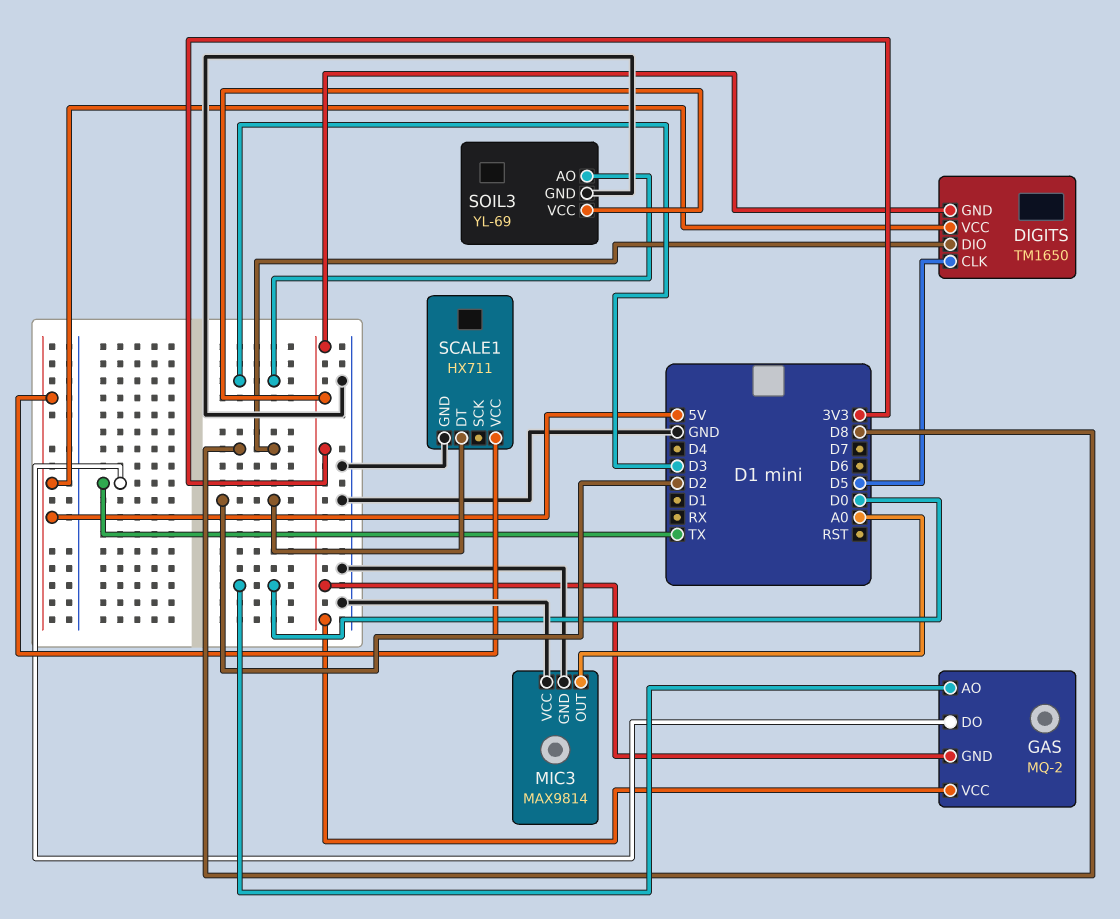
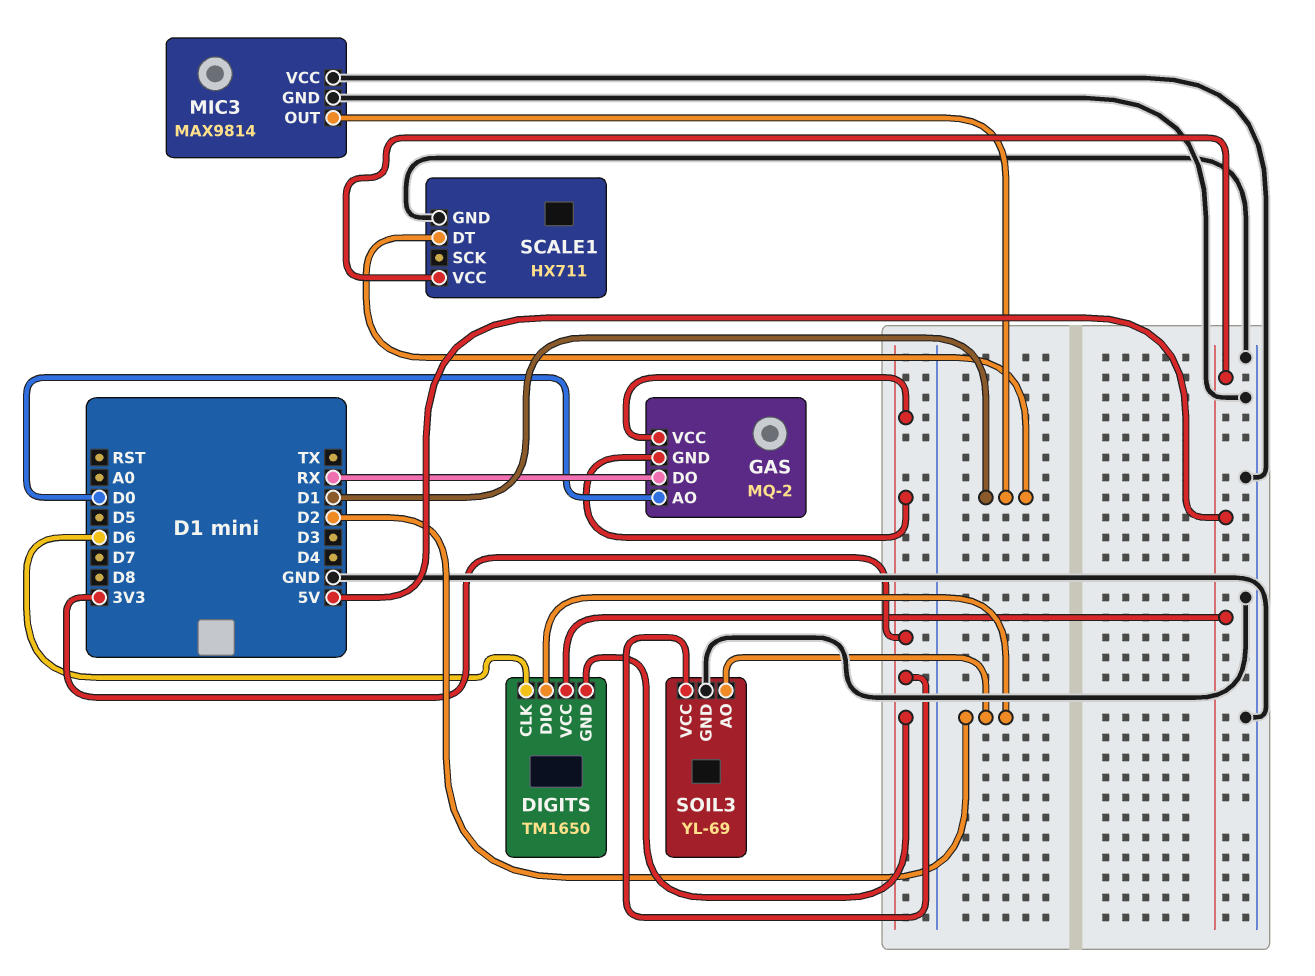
DIGITS pin CLK: D5 -> D6
DIGITS pin DIO: D8 -> D2
GAS pin DO: TX -> RX
MIC3 pin OUT: A0 -> D1
SCALE1 pin DT: D2 -> D1
SOIL3 pin AO: D3 -> D2

